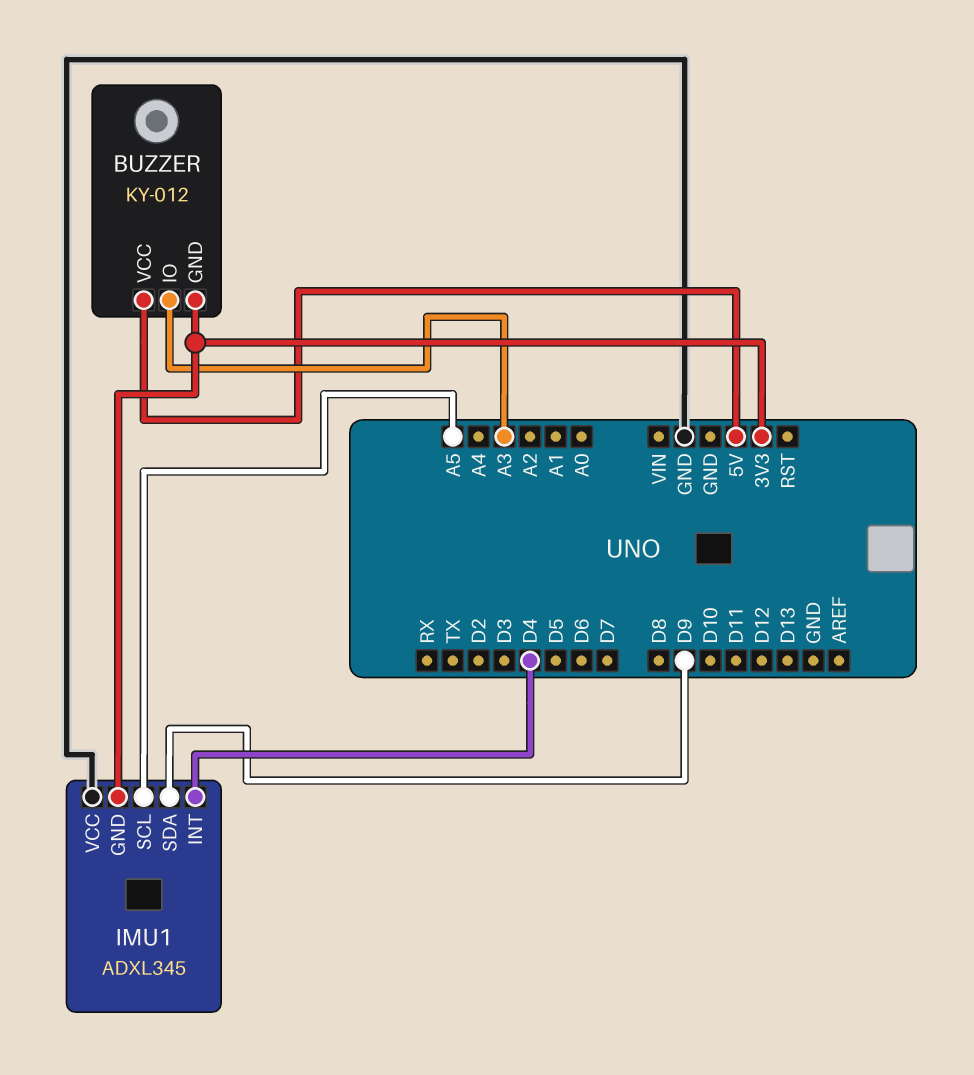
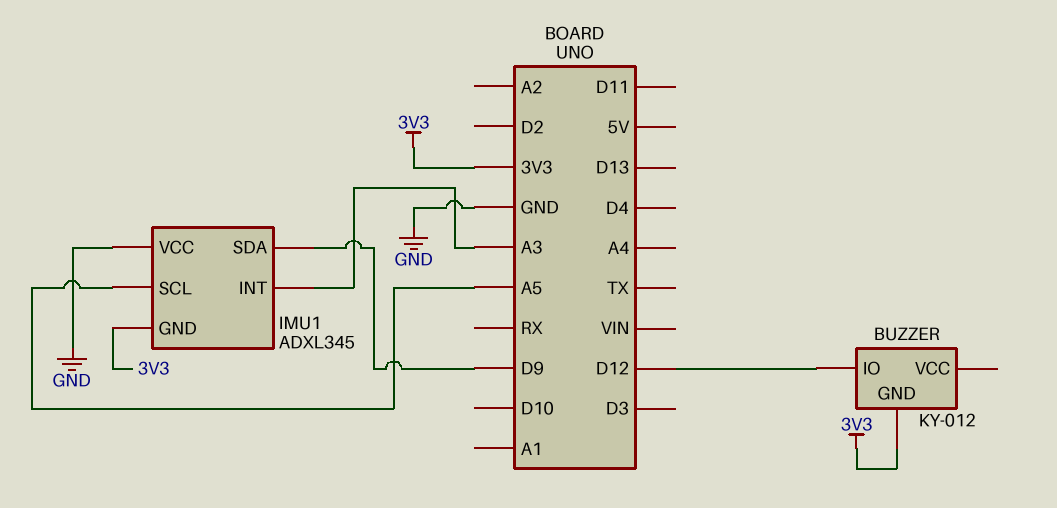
BUZZER pin IO: A3 -> D12
BUZZER pin VCC: 5V -> none
IMU1 pin INT: D4 -> A3

